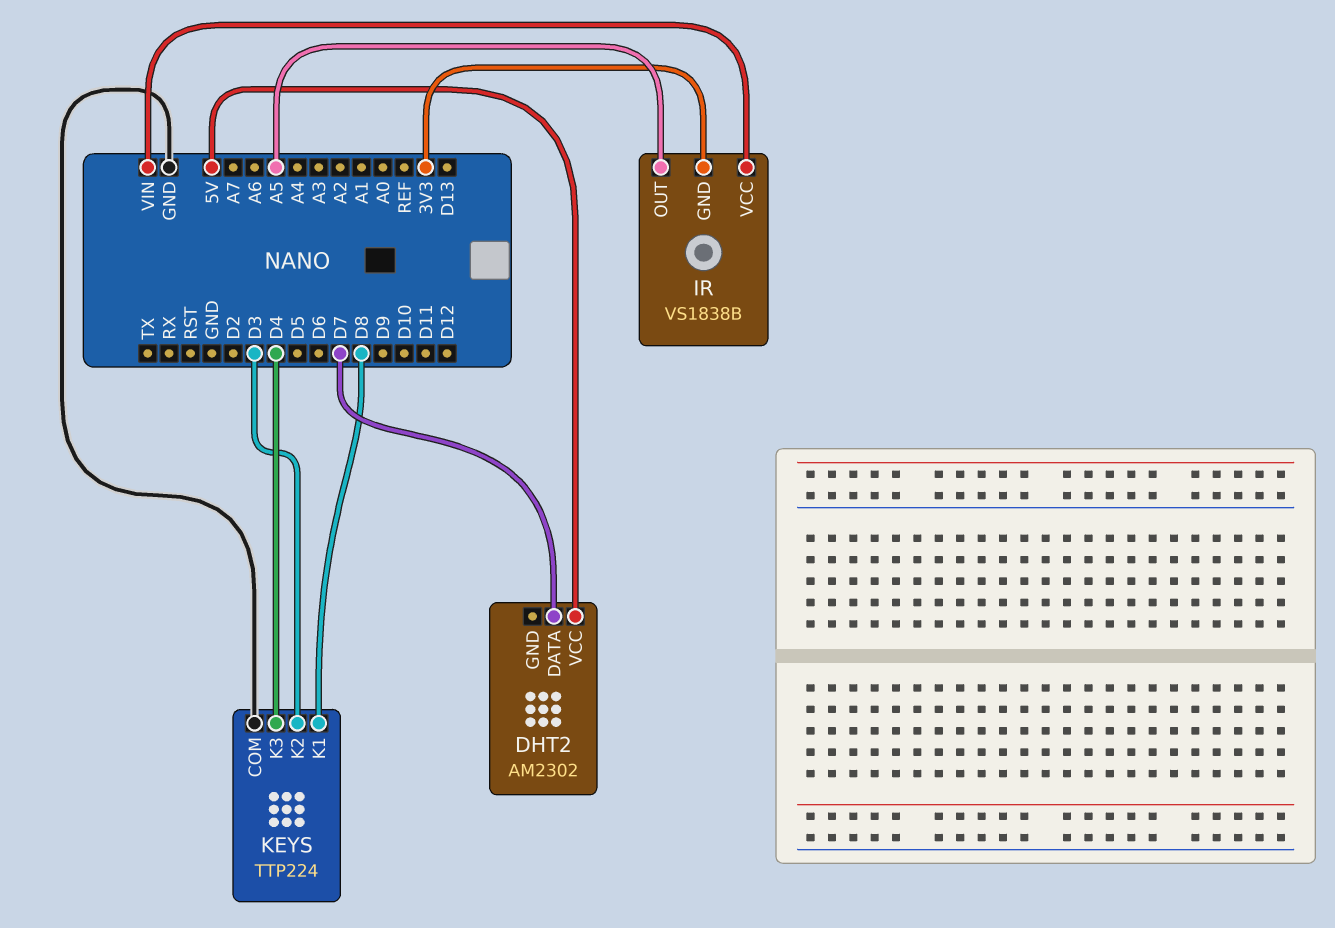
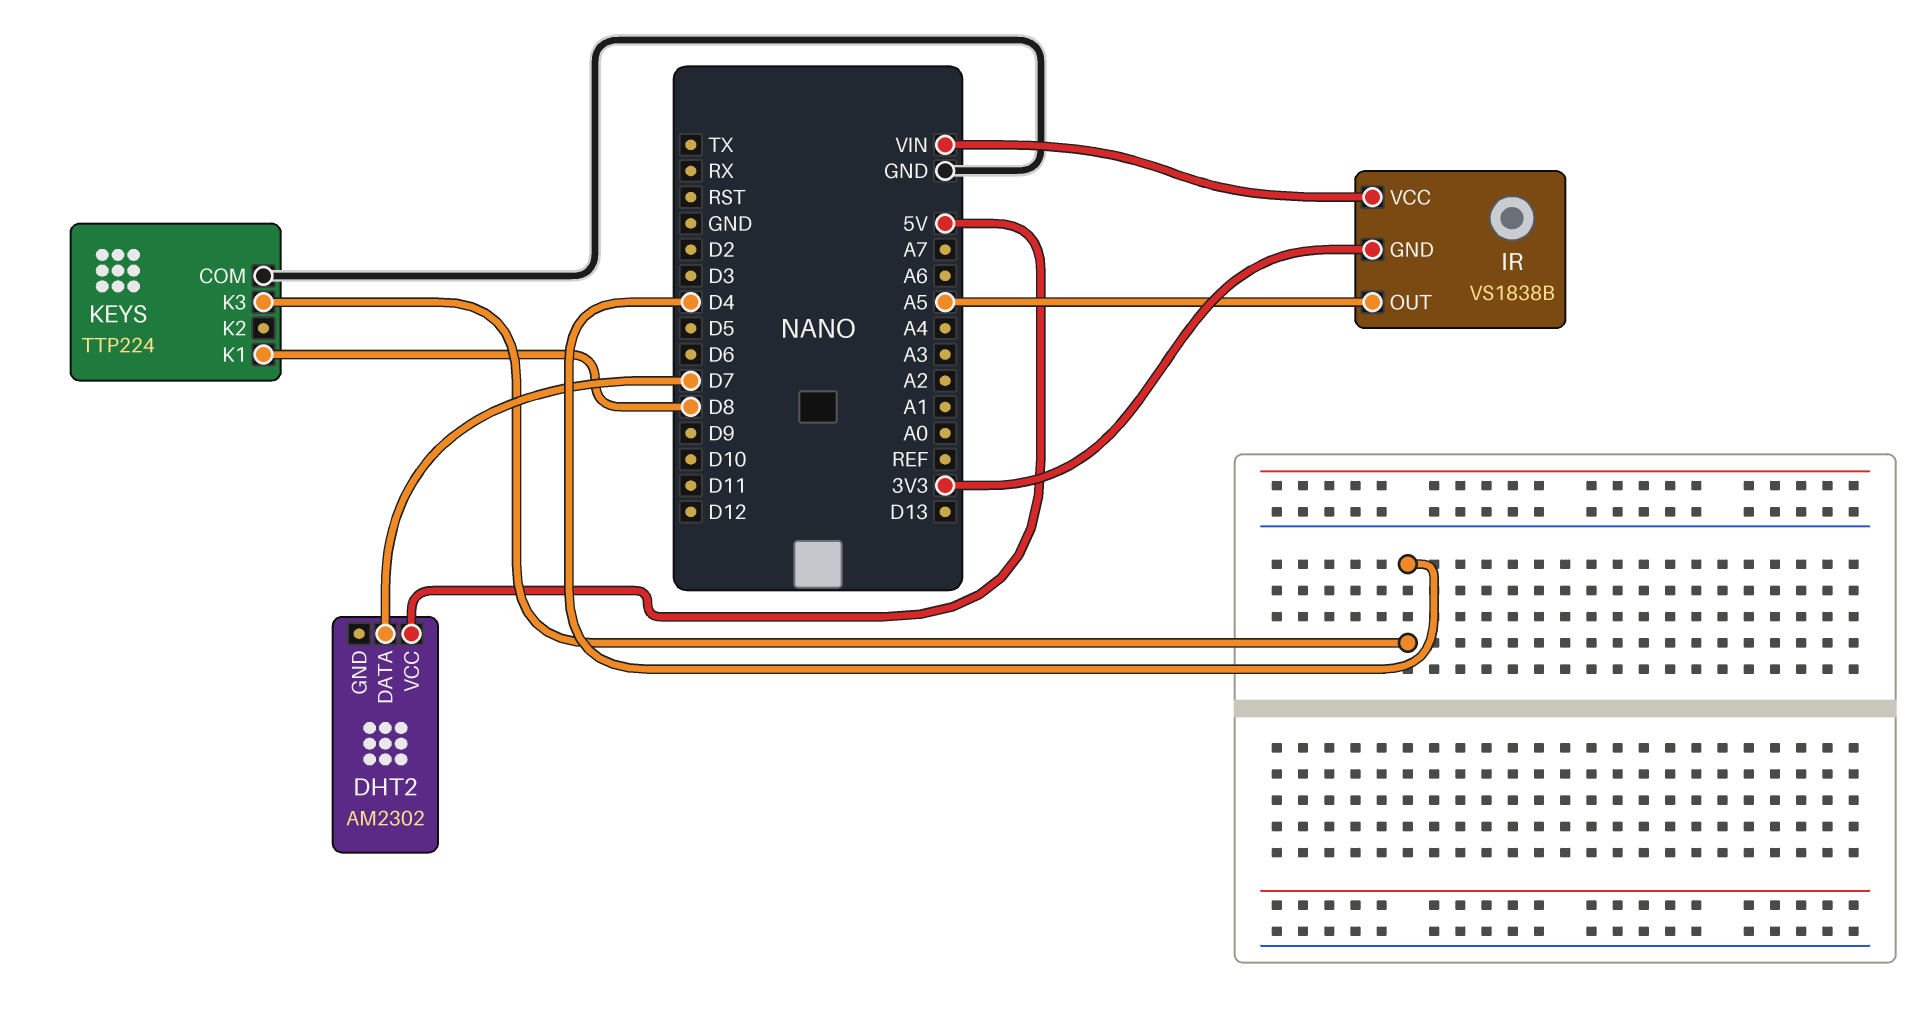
KEYS pin K2: D3 -> none

